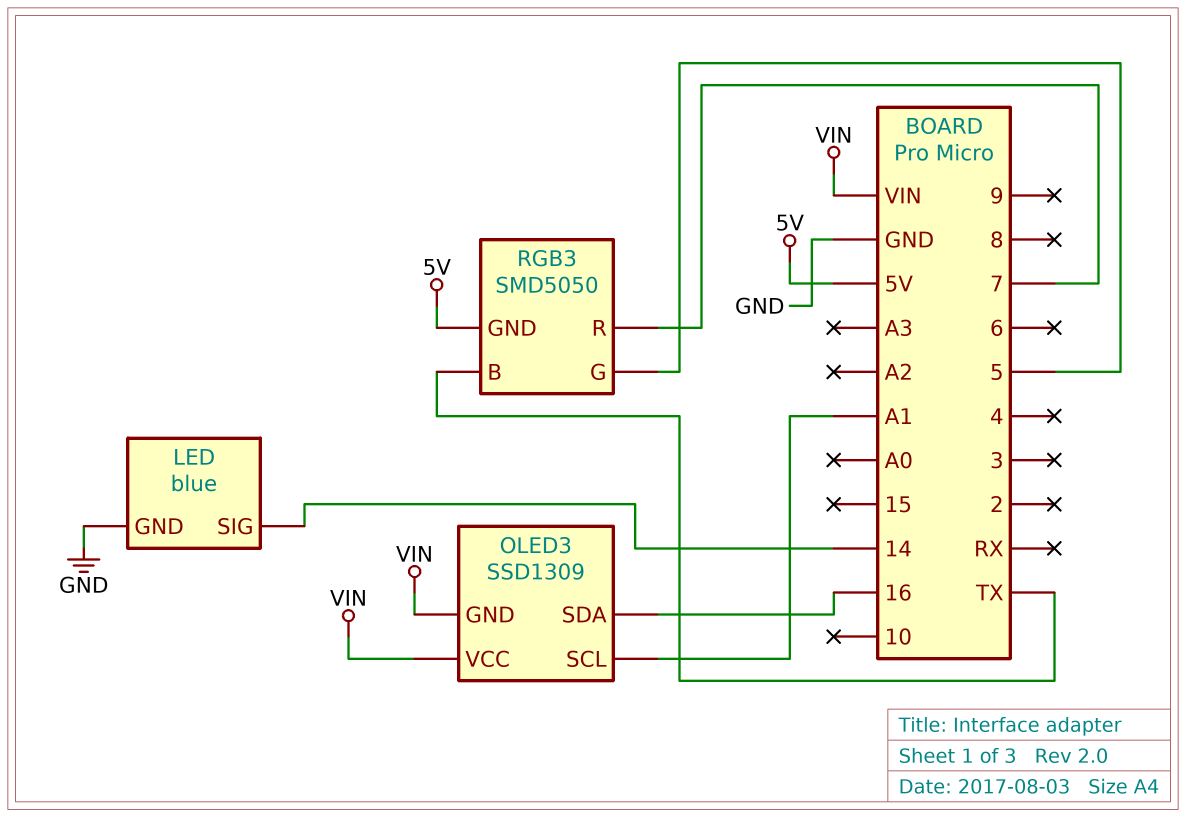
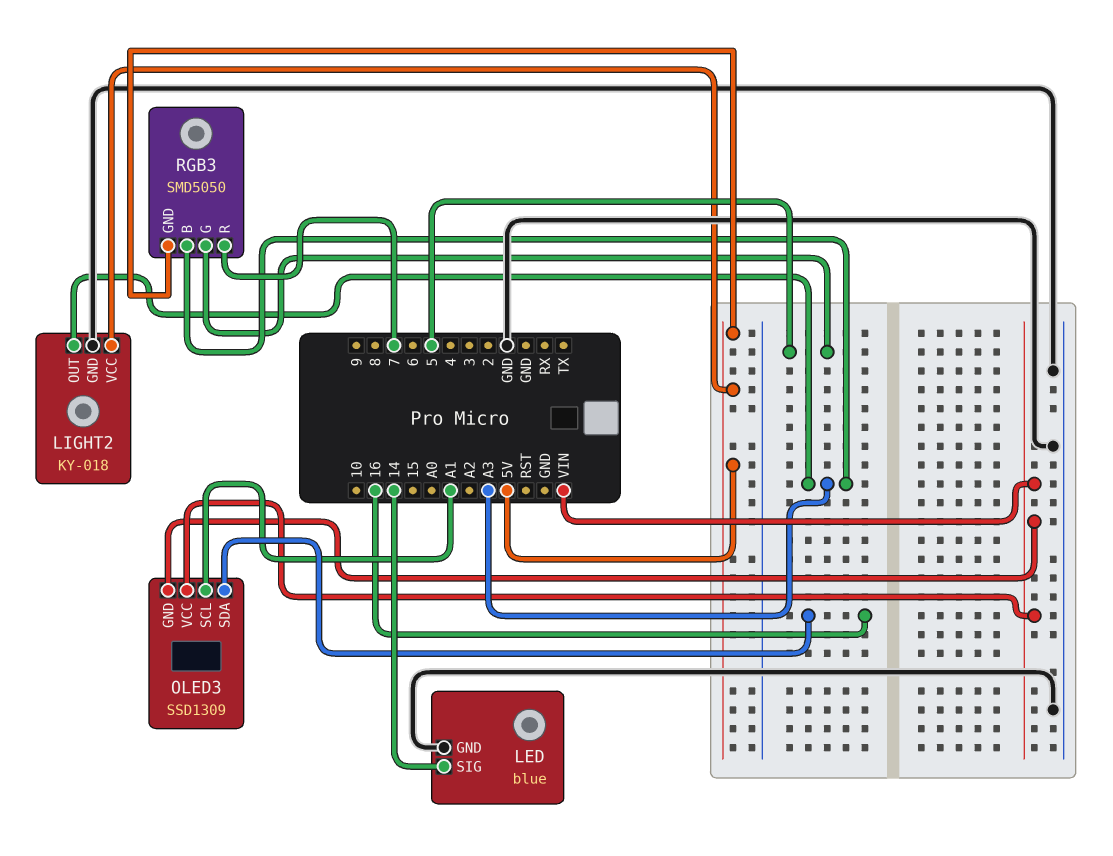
LIGHT2: none -> KY-018
LIGHT2 pin GND: none -> GND
LIGHT2 pin OUT: none -> A3
LIGHT2 pin VCC: none -> 5V
RGB3 pin B: TX -> A3

